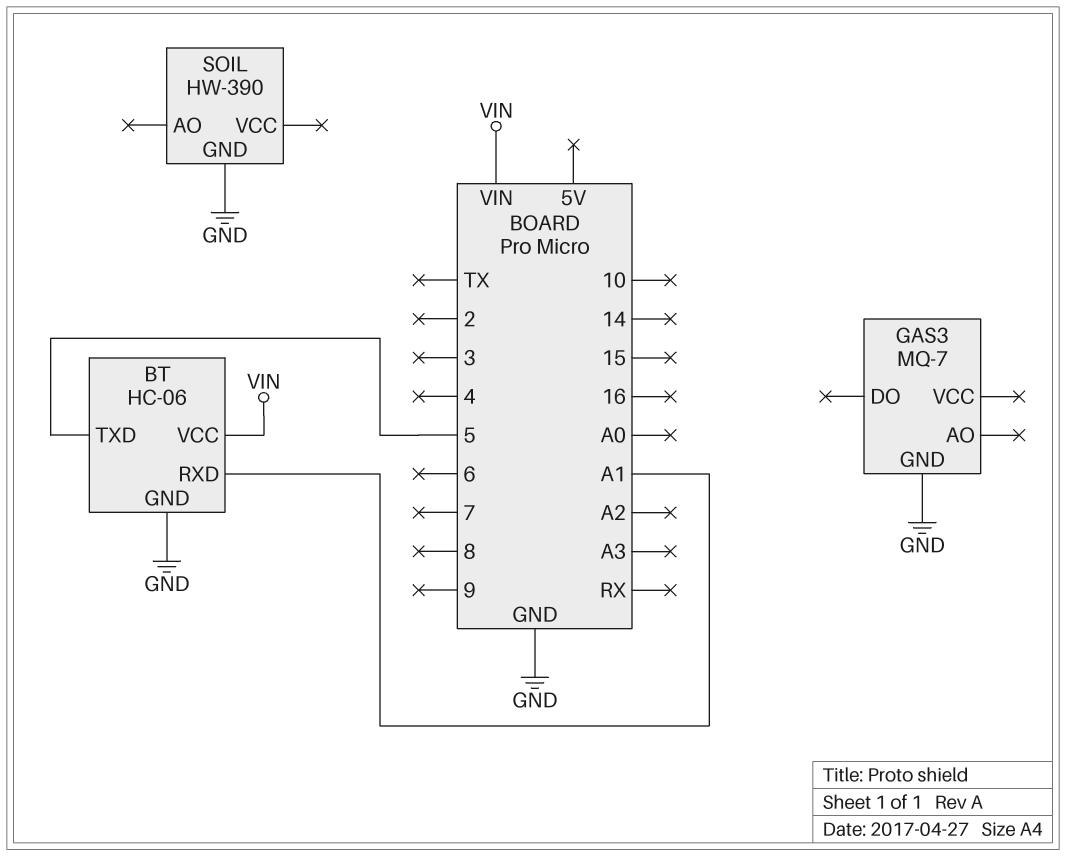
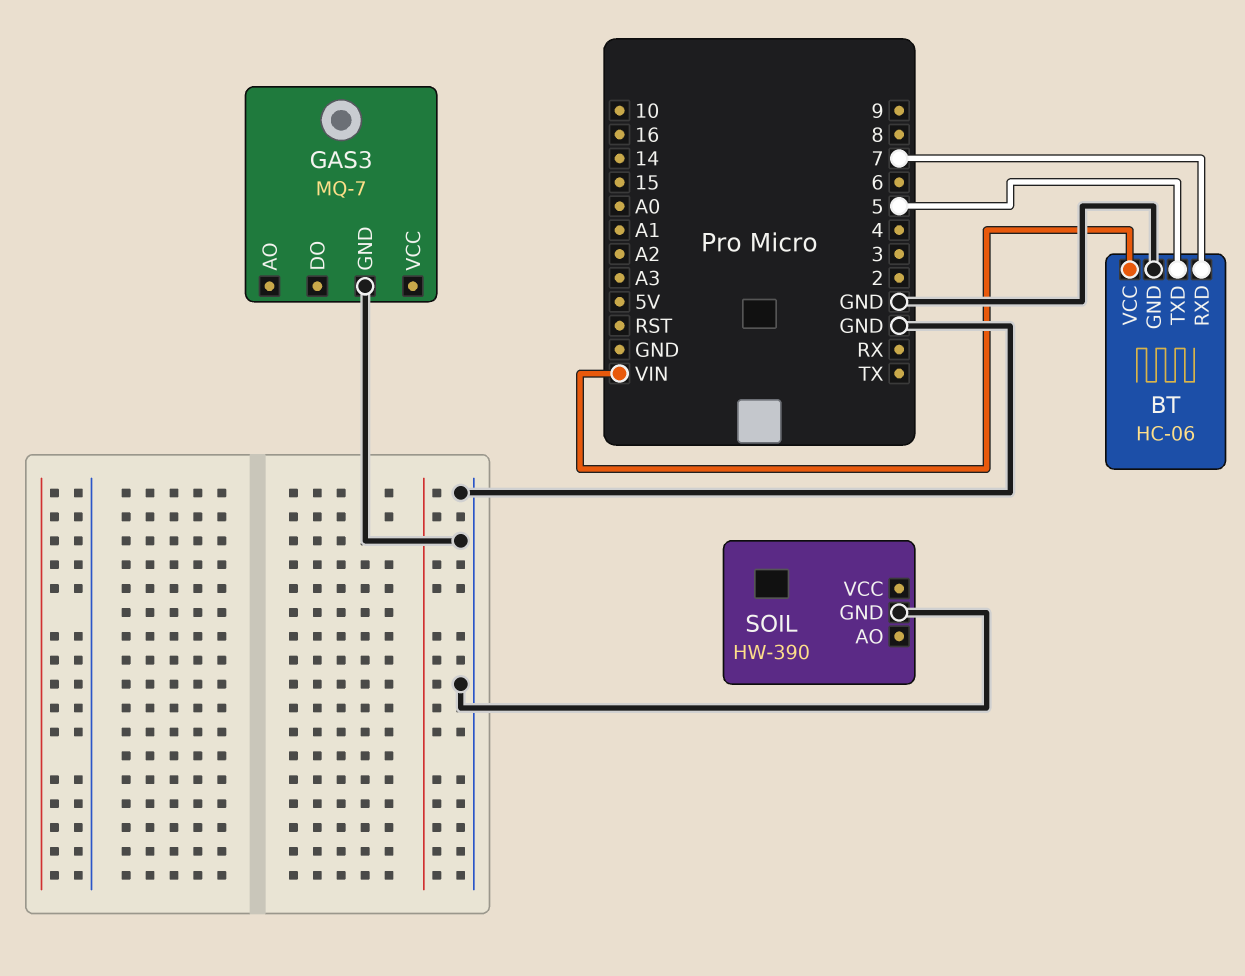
BT pin RXD: A1 -> 7

